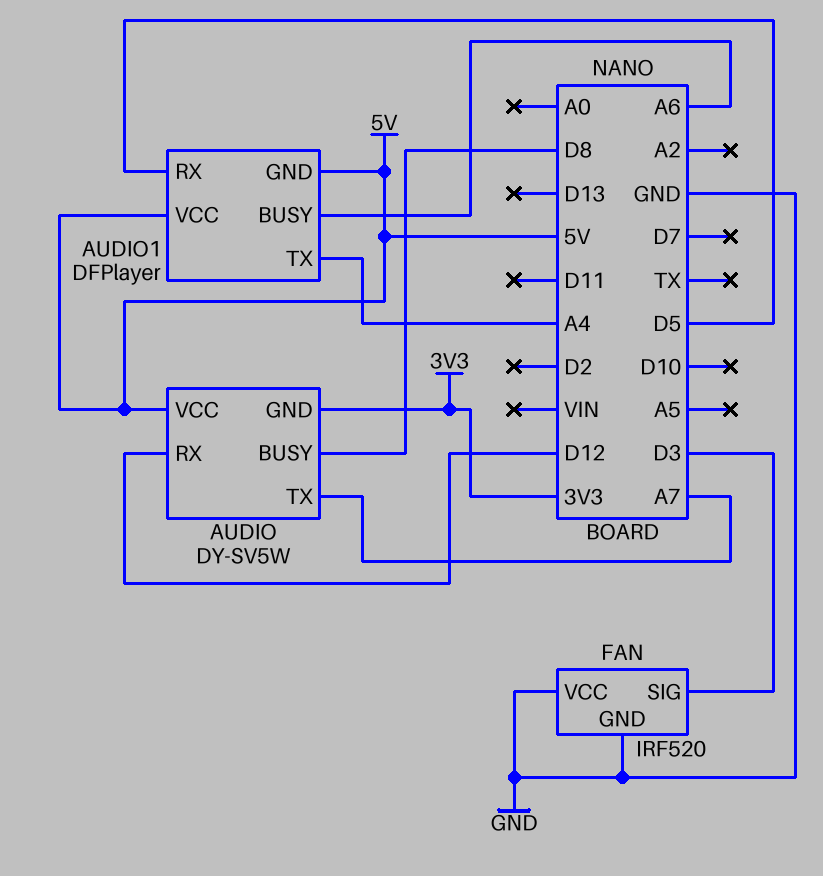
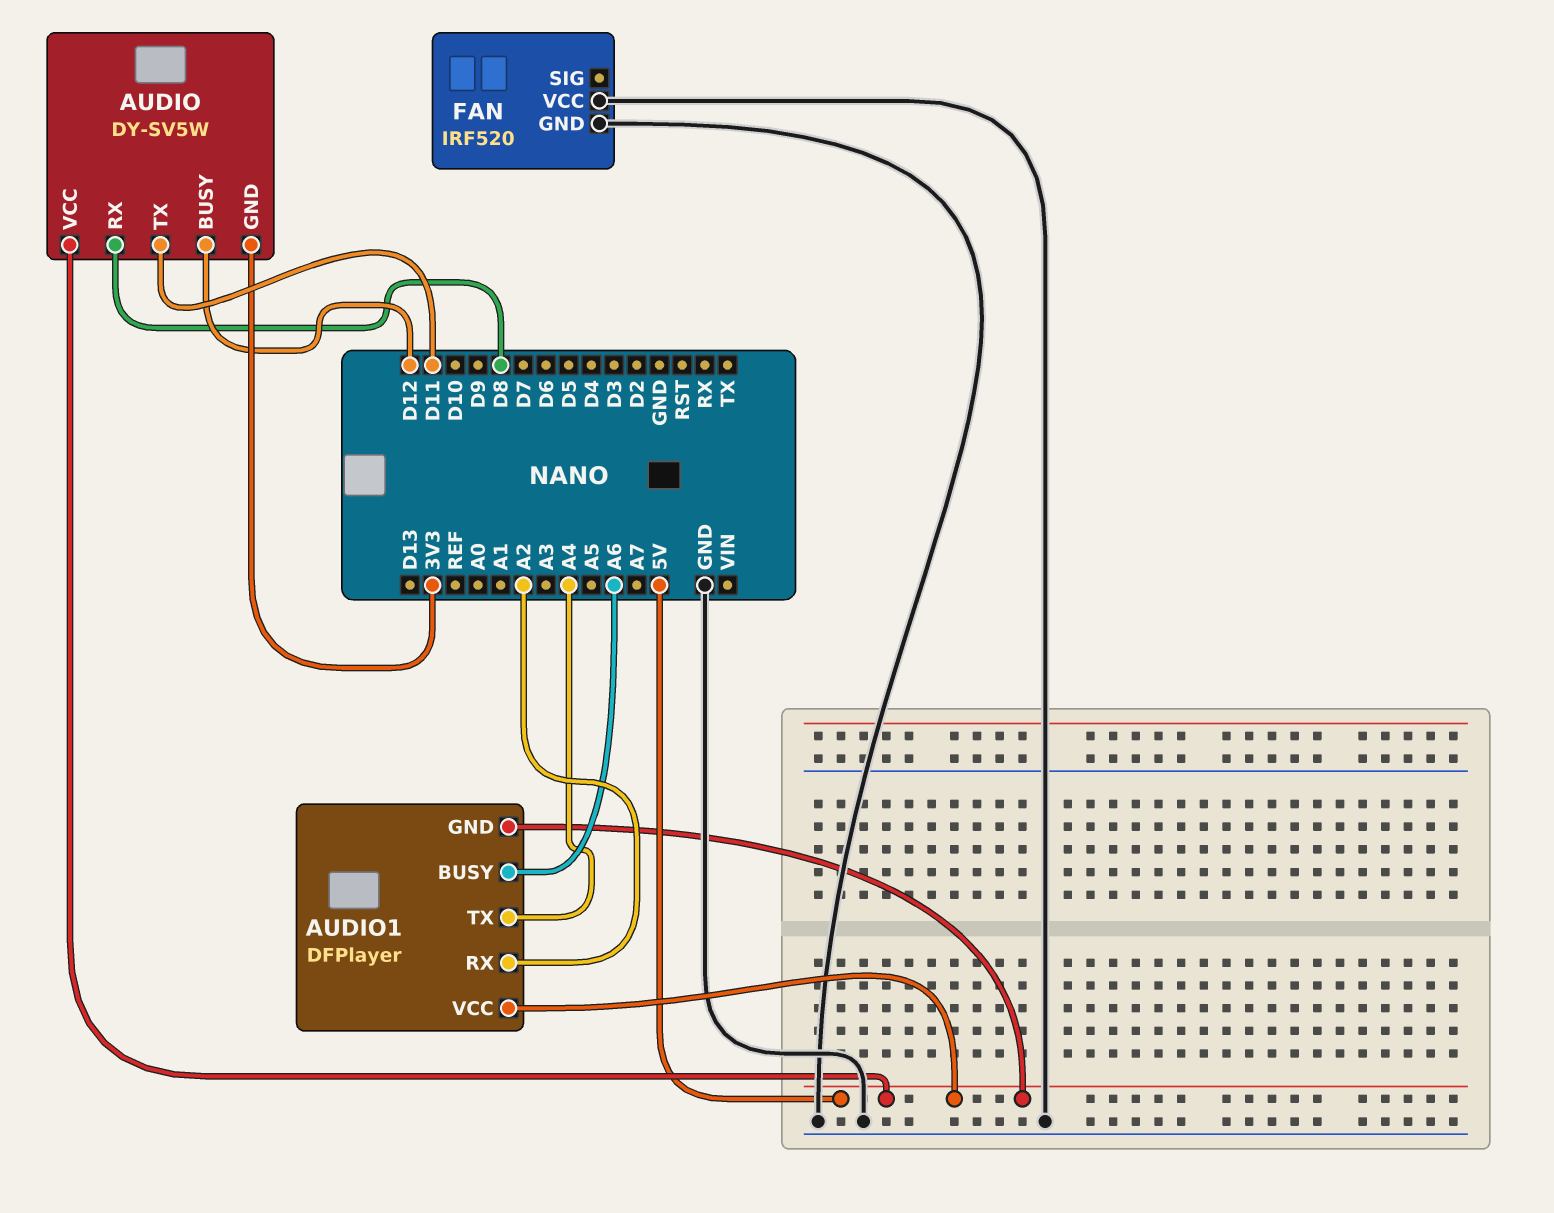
AUDIO pin BUSY: D8 -> D12
AUDIO pin RX: D12 -> D8
AUDIO pin TX: A7 -> D11
AUDIO1 pin RX: D5 -> A2
FAN pin SIG: D3 -> none

